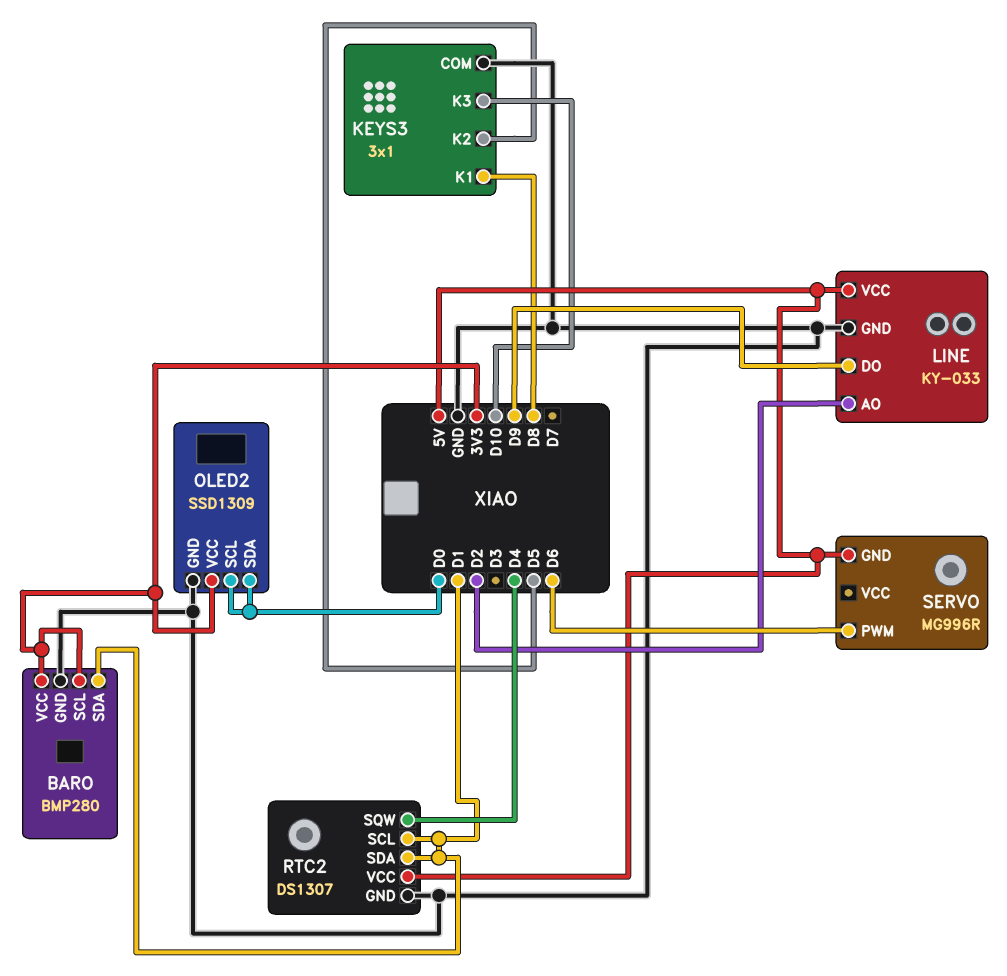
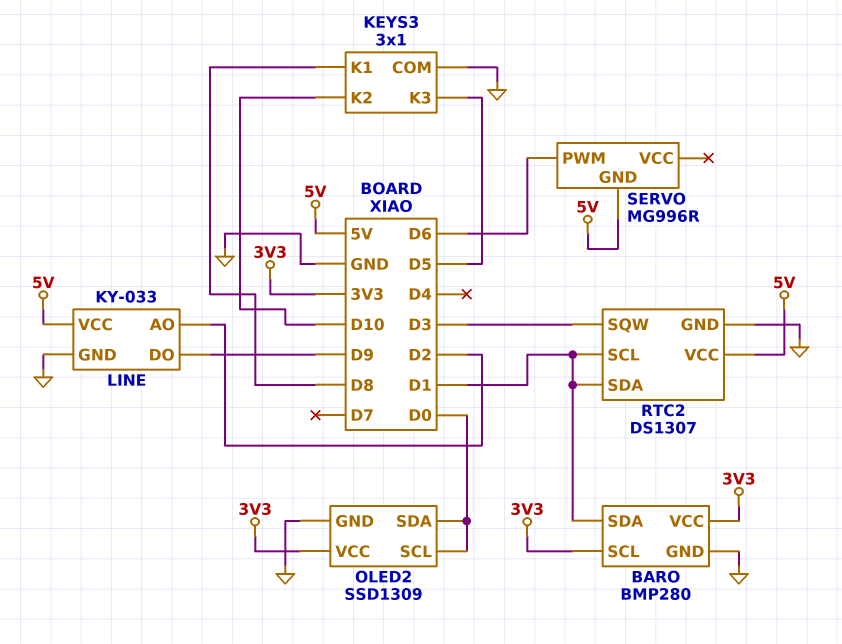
KEYS3 pin K2: D5 -> D10
KEYS3 pin K3: D10 -> D5
RTC2 pin SQW: D4 -> D3

